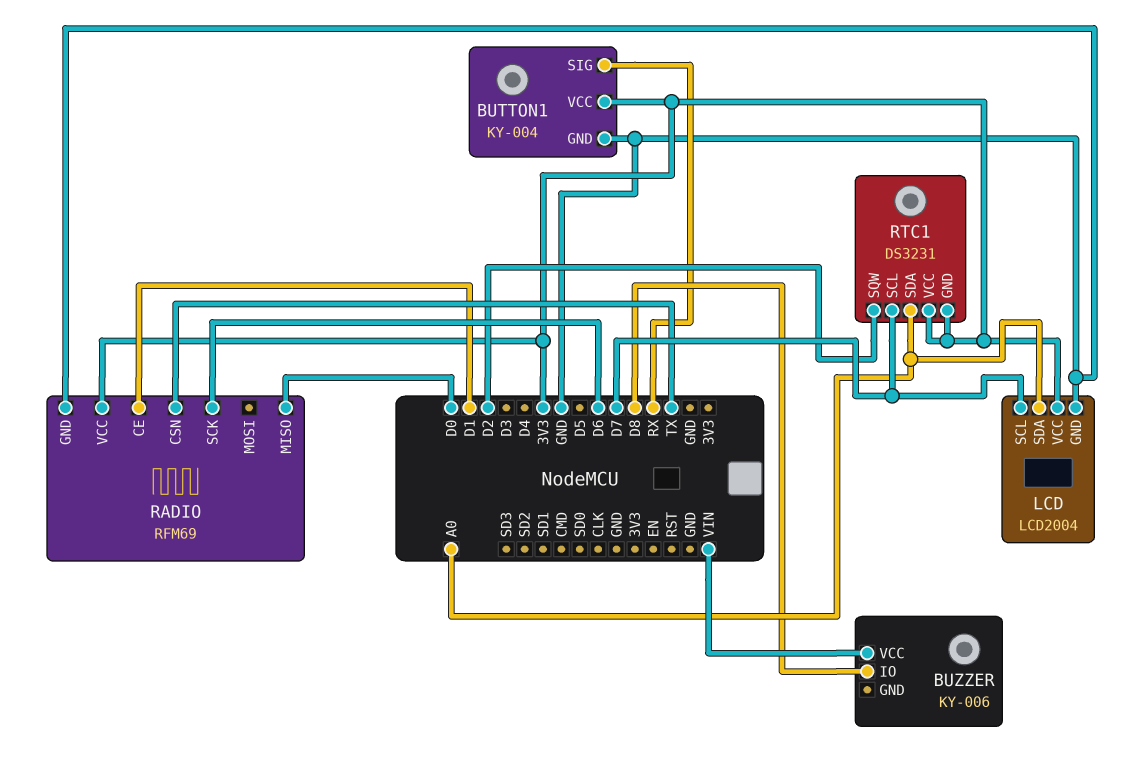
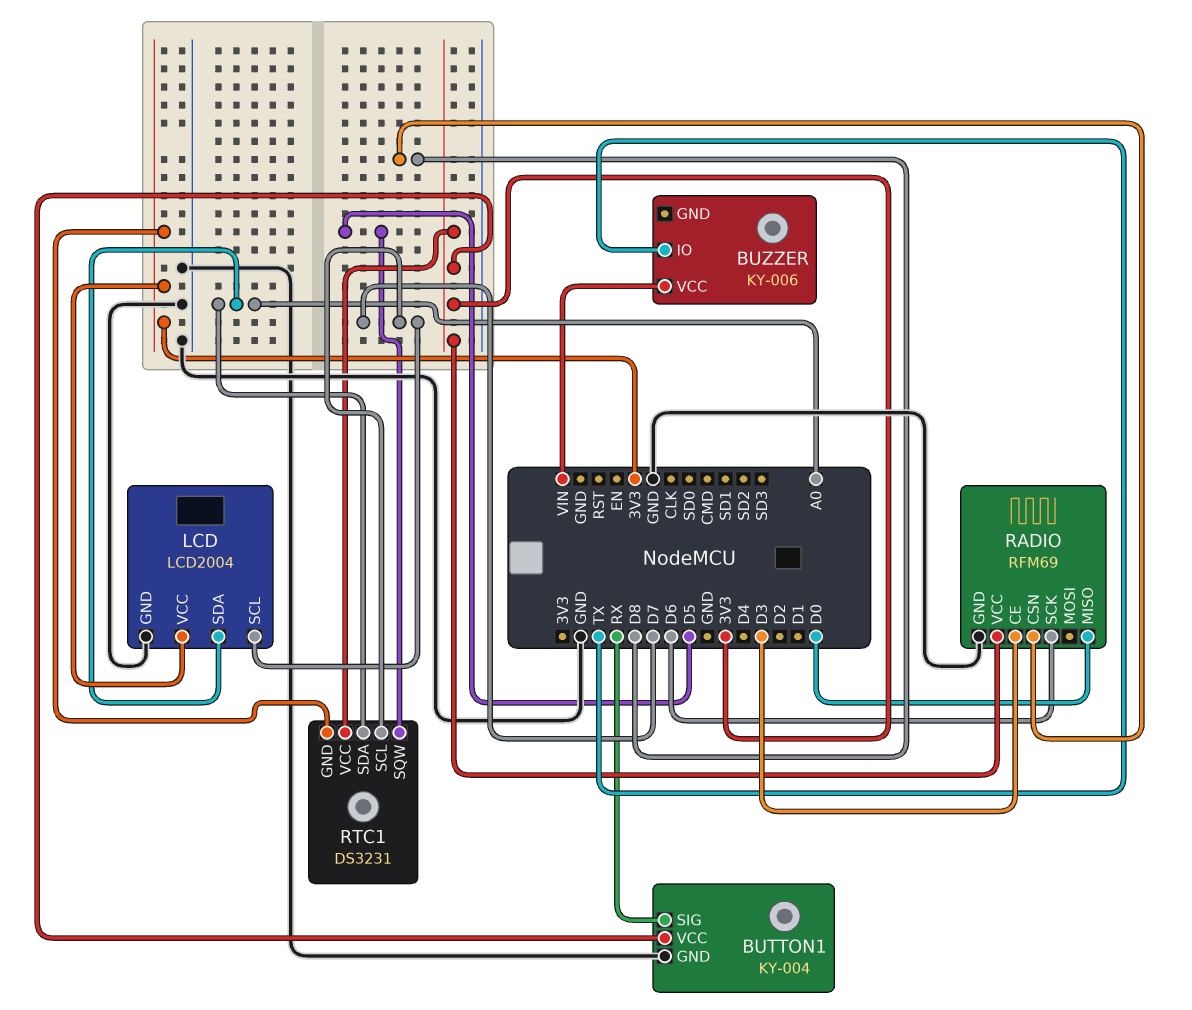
BUZZER pin IO: D8 -> TX
RADIO pin CE: D1 -> D3
RADIO pin CSN: TX -> D8
RTC1 pin SQW: D2 -> D5

